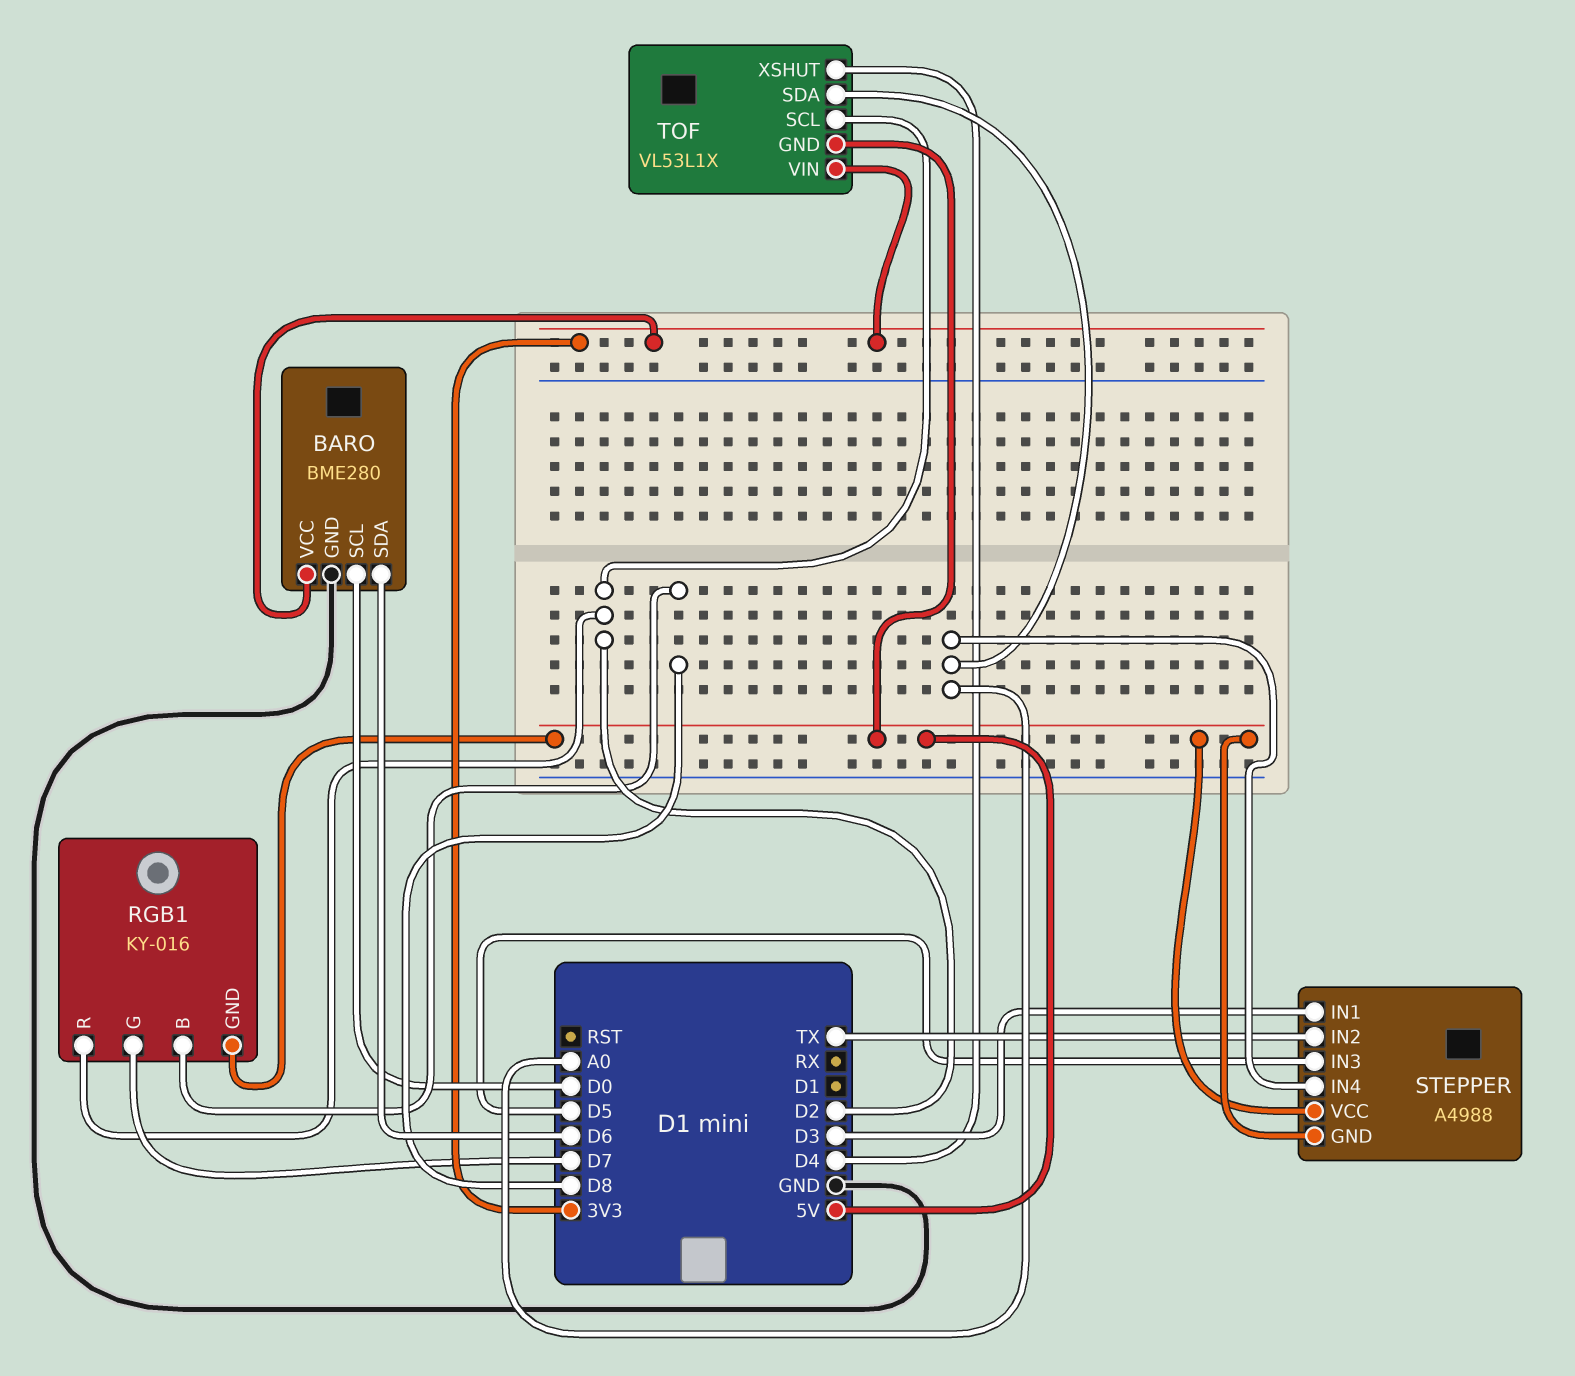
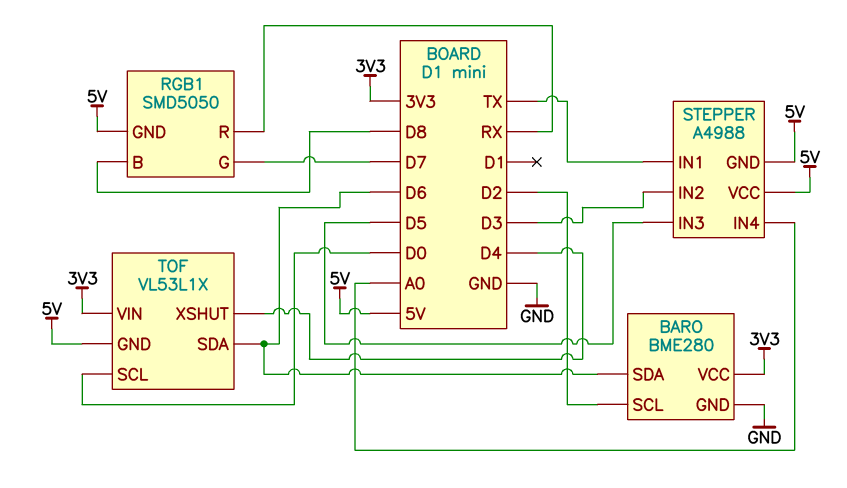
BARO pin SCL: D0 -> D2
RGB1: KY-016 -> SMD5050
RGB1 pin R: D2 -> RX
STEPPER pin IN1: D3 -> TX
STEPPER pin IN2: TX -> D3
TOF pin SCL: D2 -> D0
TOF pin SDA: A0 -> D6

